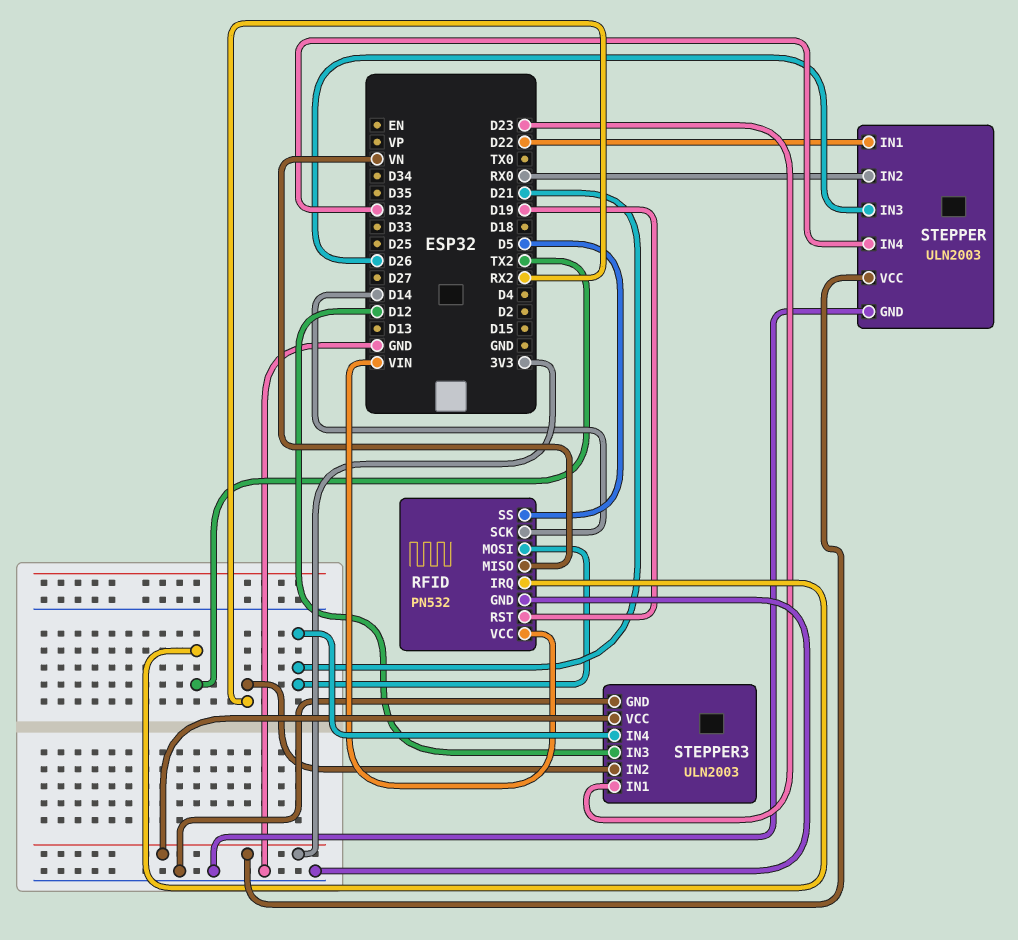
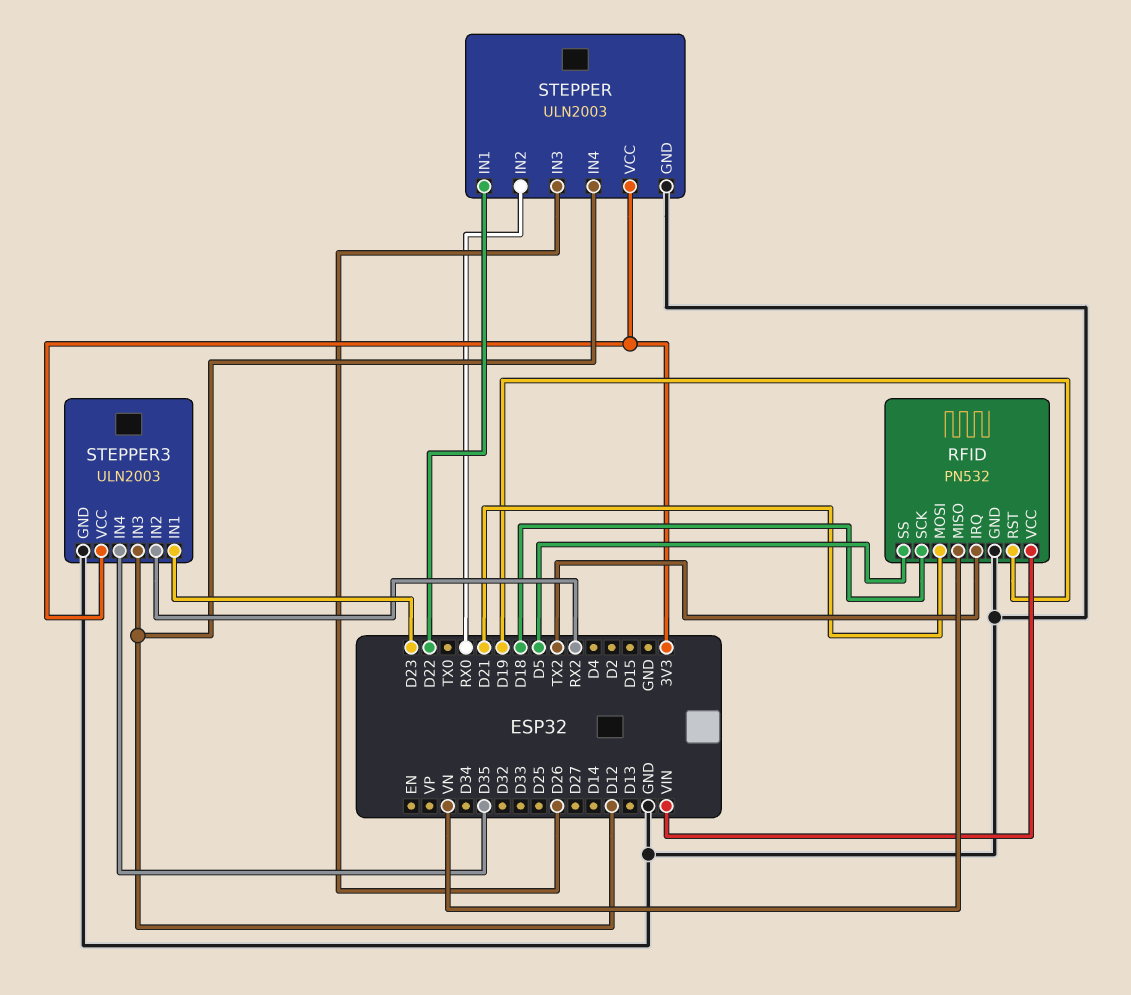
RFID pin SCK: D14 -> D18
STEPPER pin IN4: D32 -> D12
STEPPER3 pin IN4: D21 -> D35

